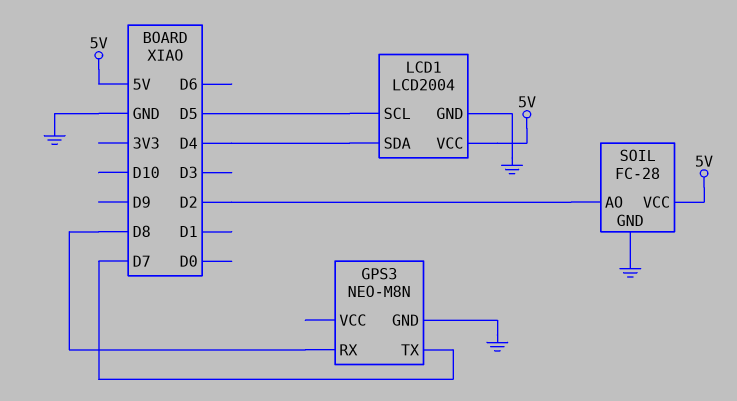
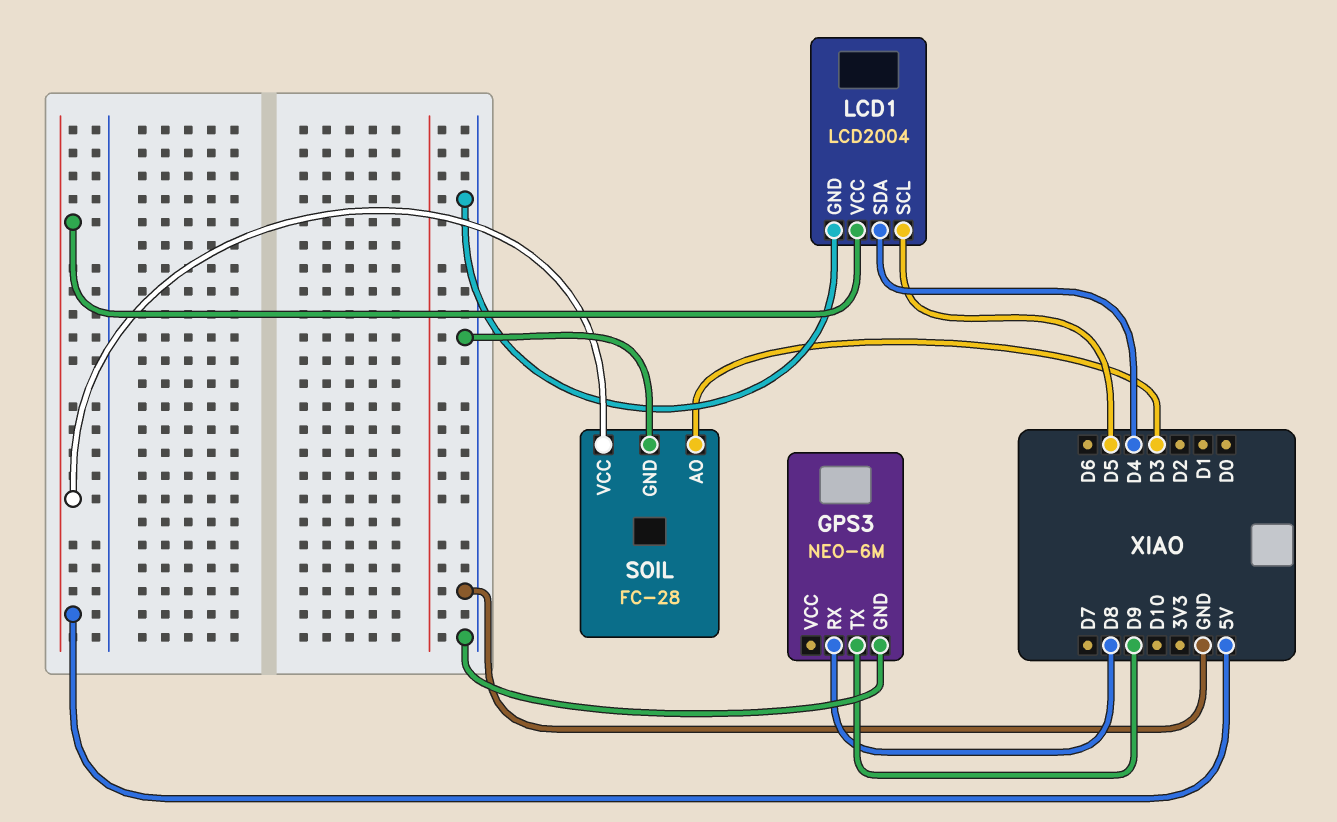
GPS3: NEO-M8N -> NEO-6M
GPS3 pin TX: D7 -> D9
SOIL pin AO: D2 -> D3

